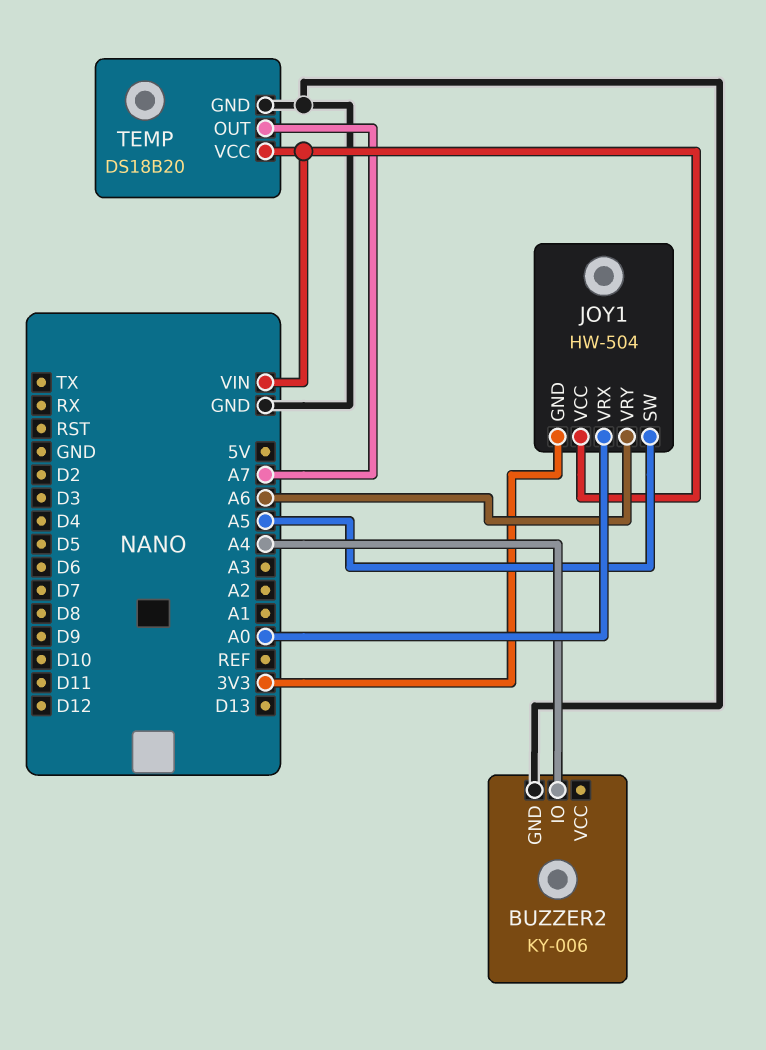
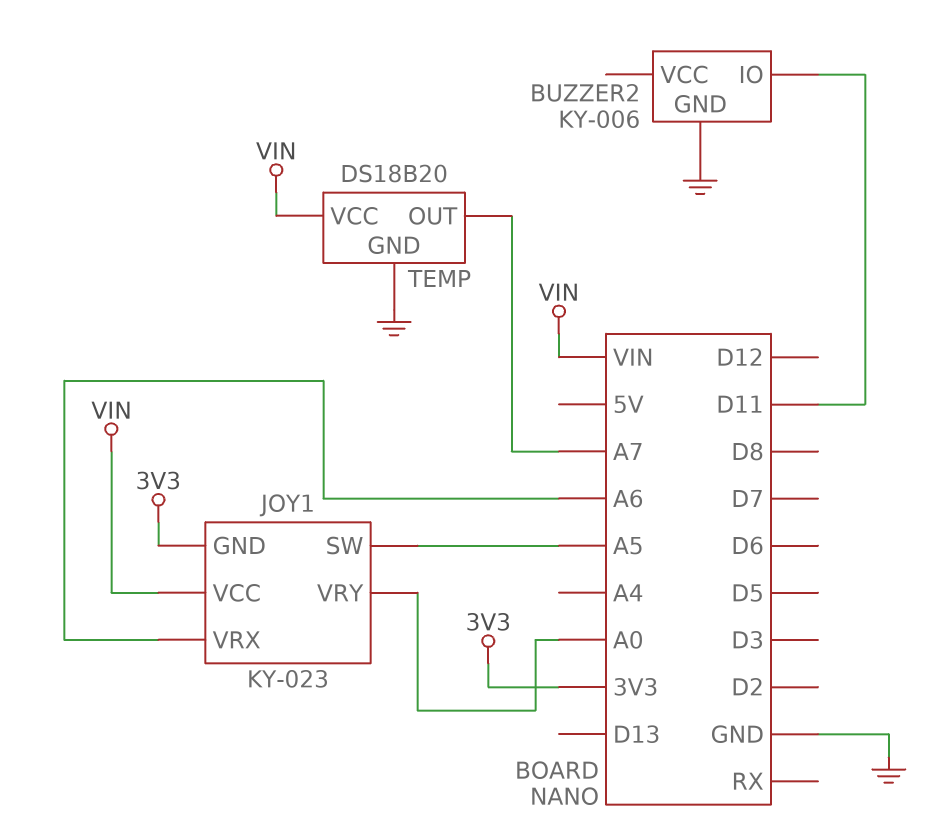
BUZZER2 pin IO: A4 -> D11
JOY1: HW-504 -> KY-023
JOY1 pin VRX: A0 -> A6
JOY1 pin VRY: A6 -> A0

